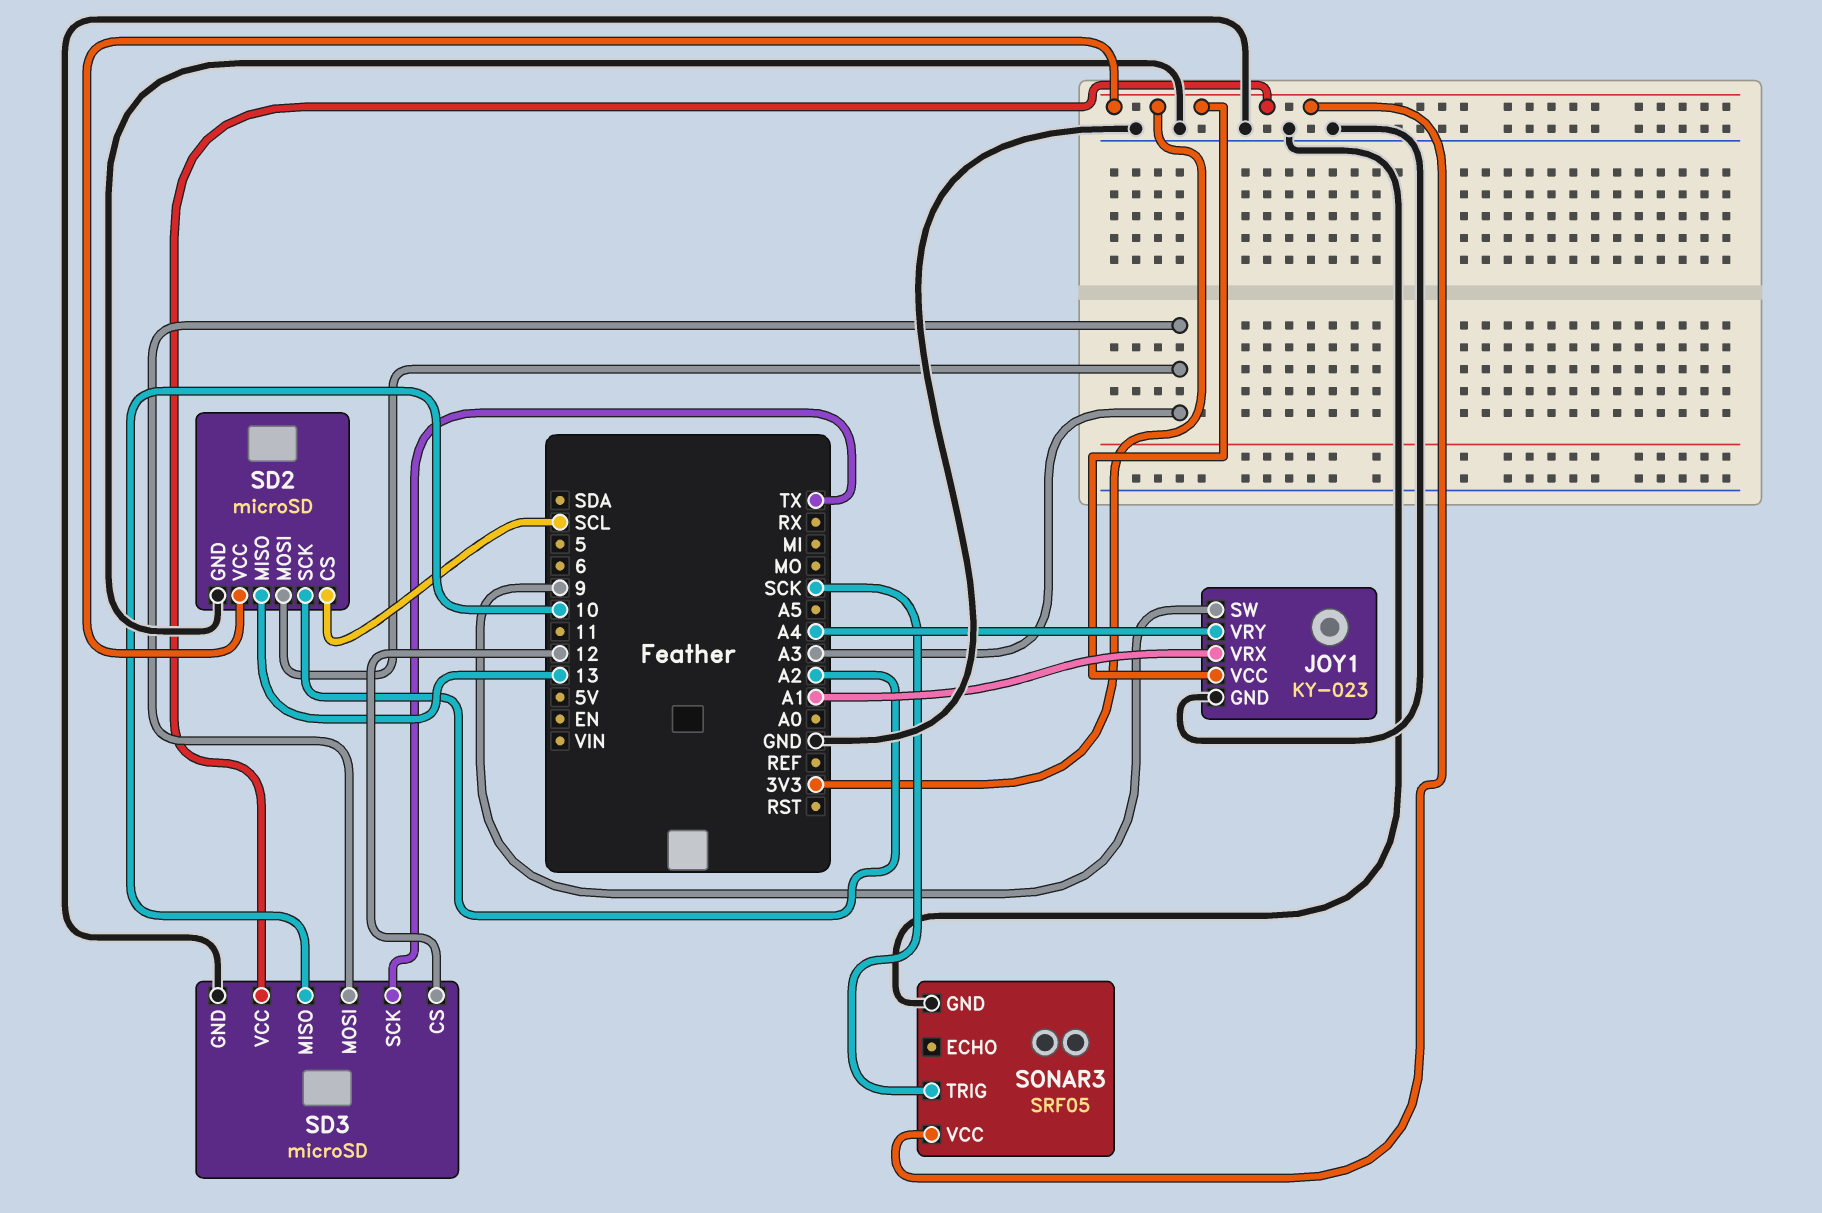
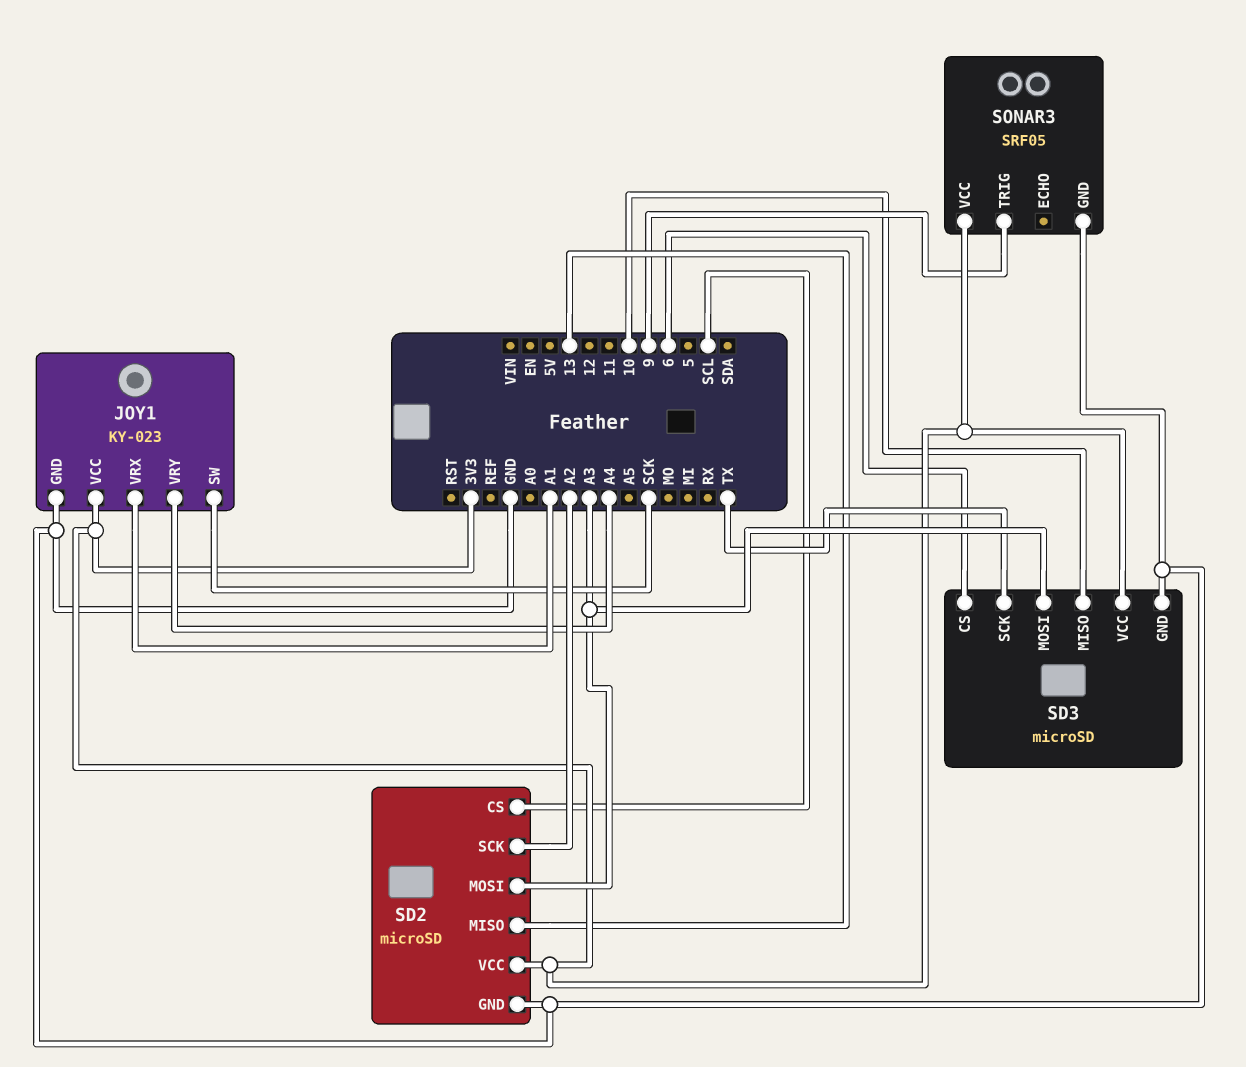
JOY1 pin SW: 9 -> SCK
SD3 pin CS: 12 -> 6
SONAR3 pin TRIG: SCK -> 9

